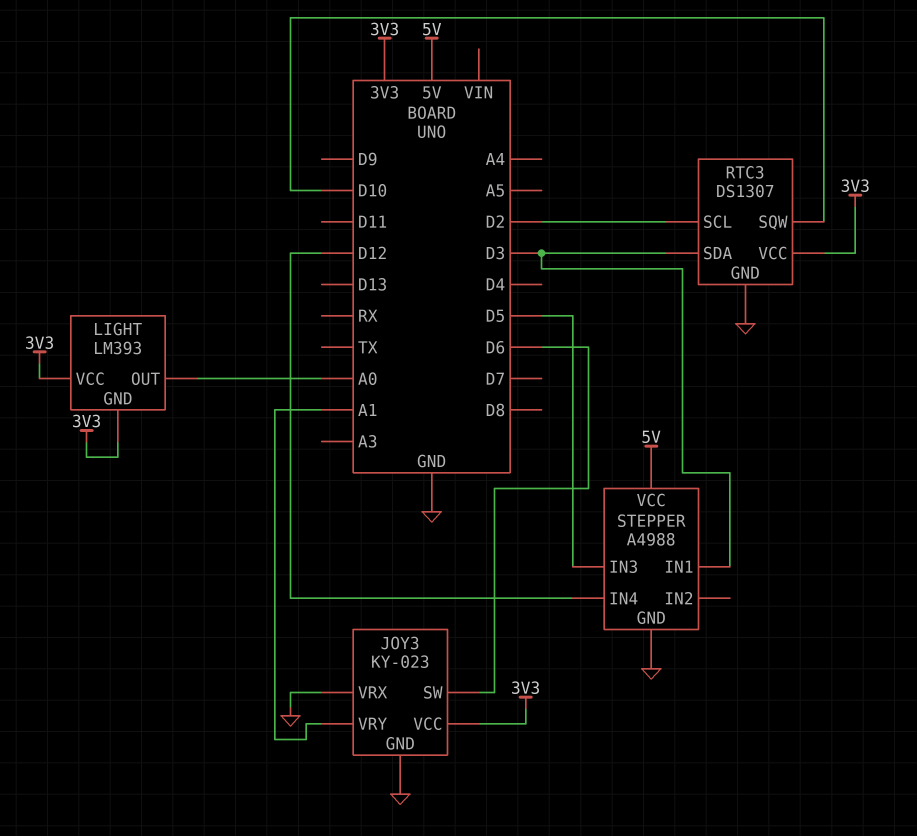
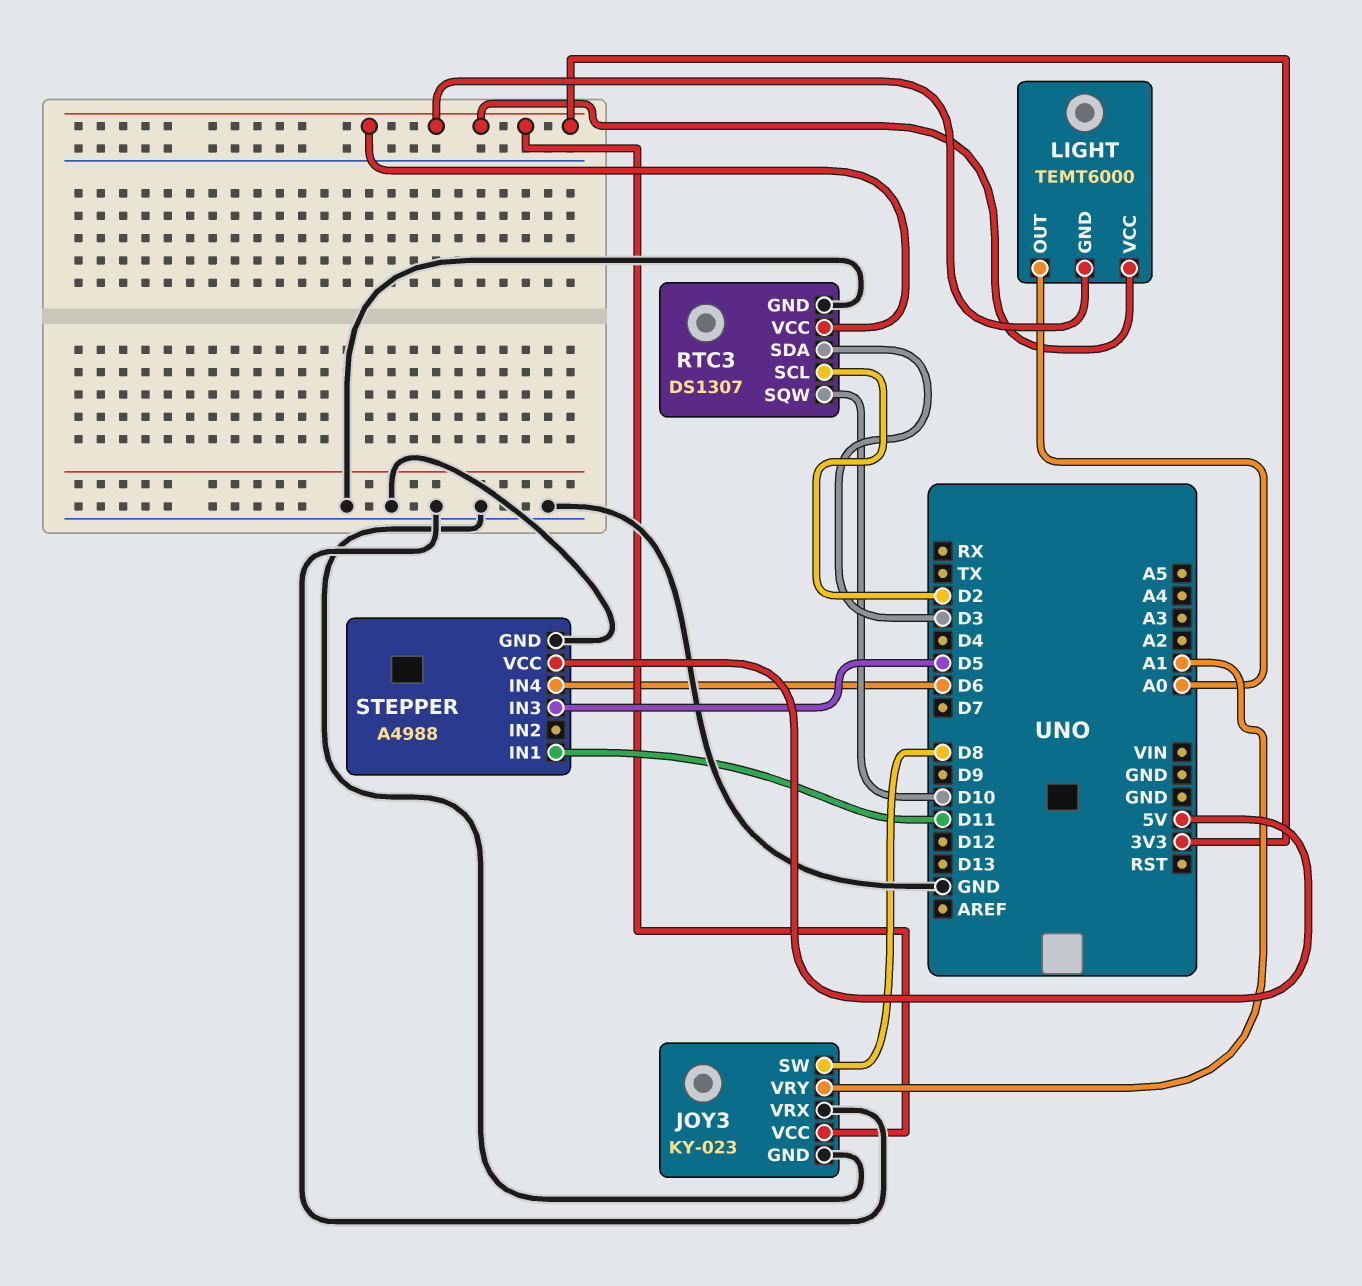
JOY3 pin SW: D6 -> D8
LIGHT: LM393 -> TEMT6000
STEPPER pin IN1: D3 -> D11
STEPPER pin IN4: D12 -> D6

